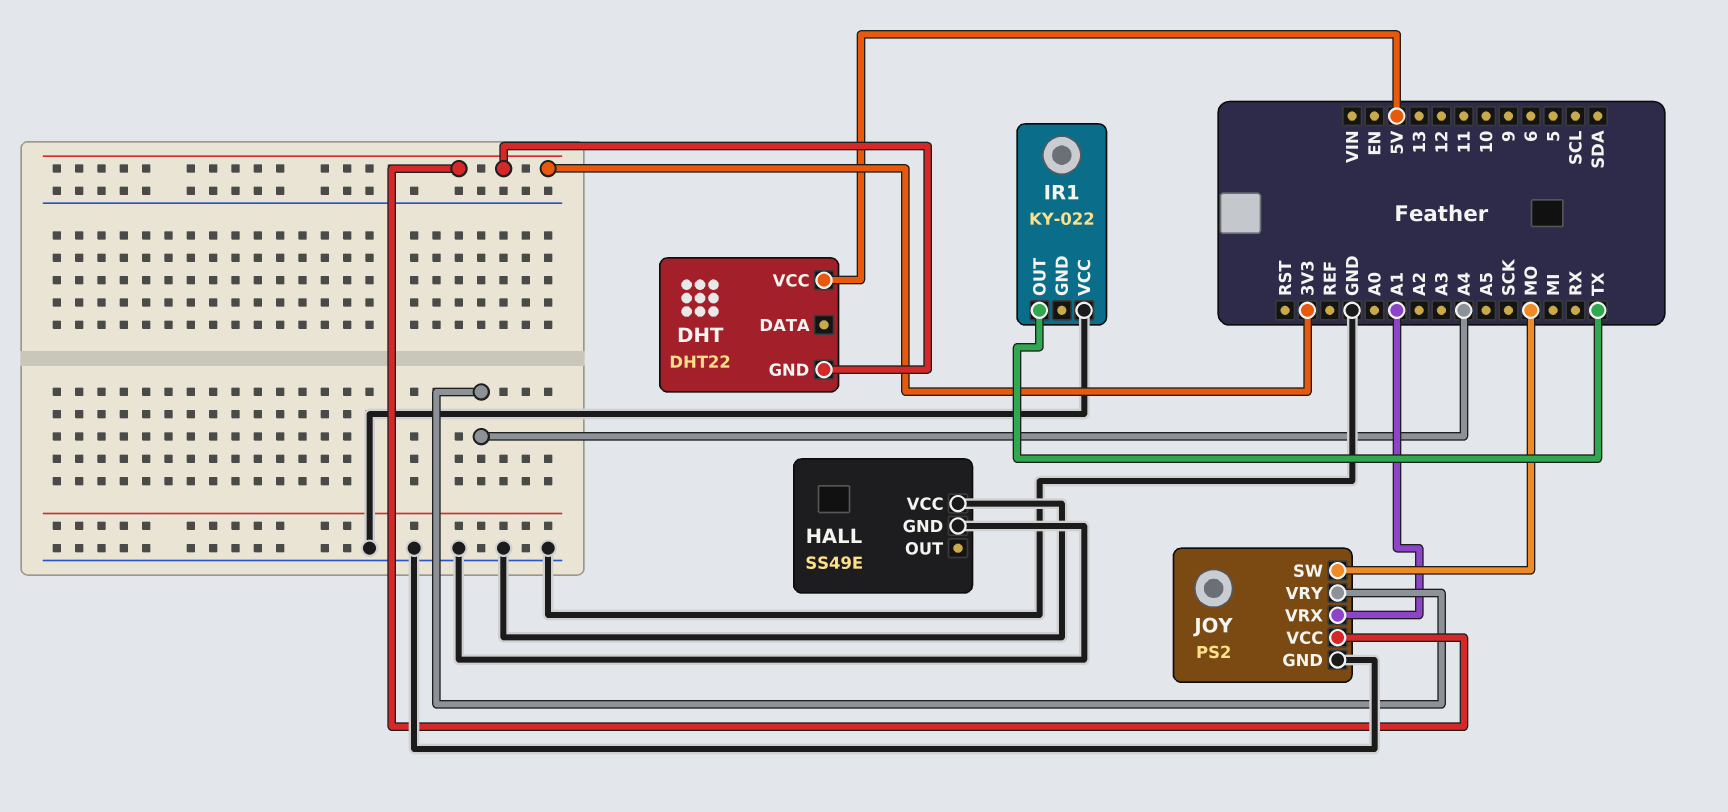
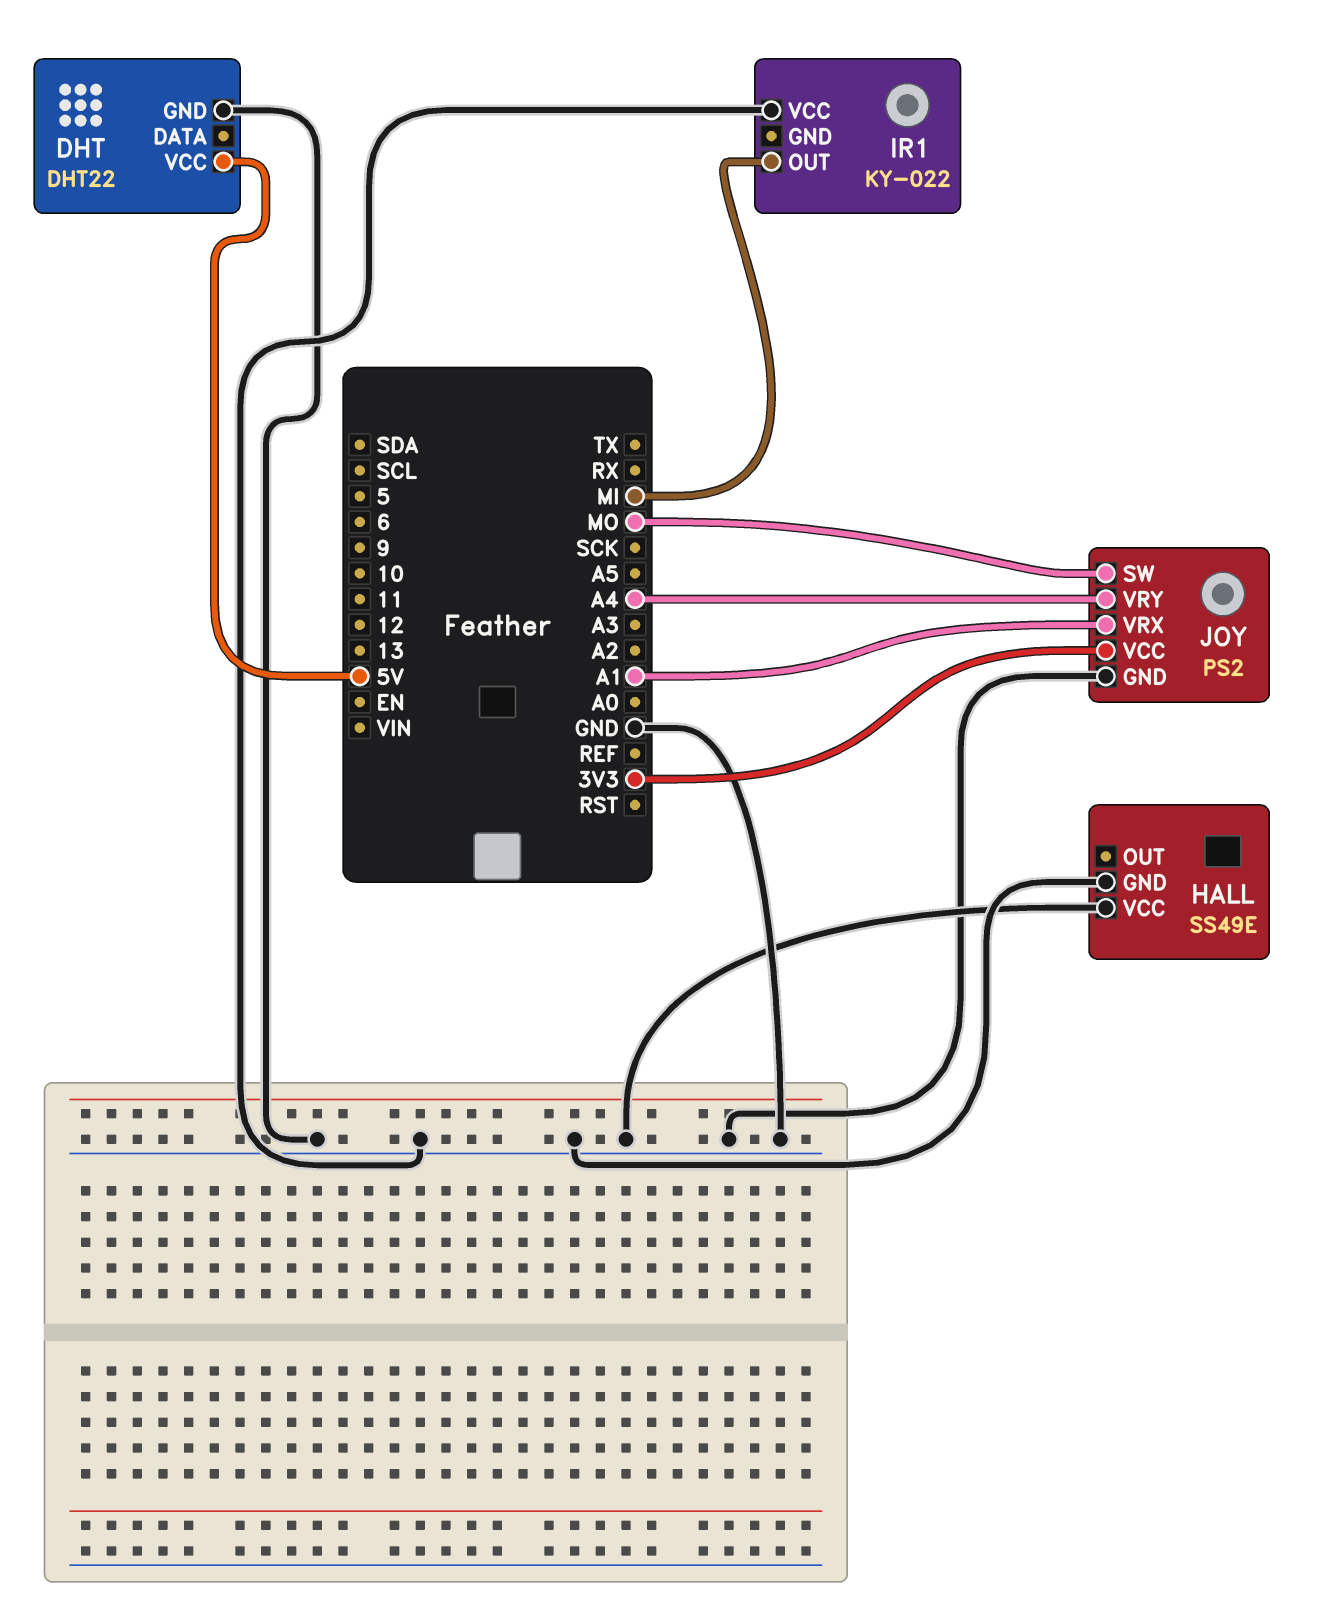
DHT pin GND: 3V3 -> GND
IR1 pin OUT: TX -> MI

